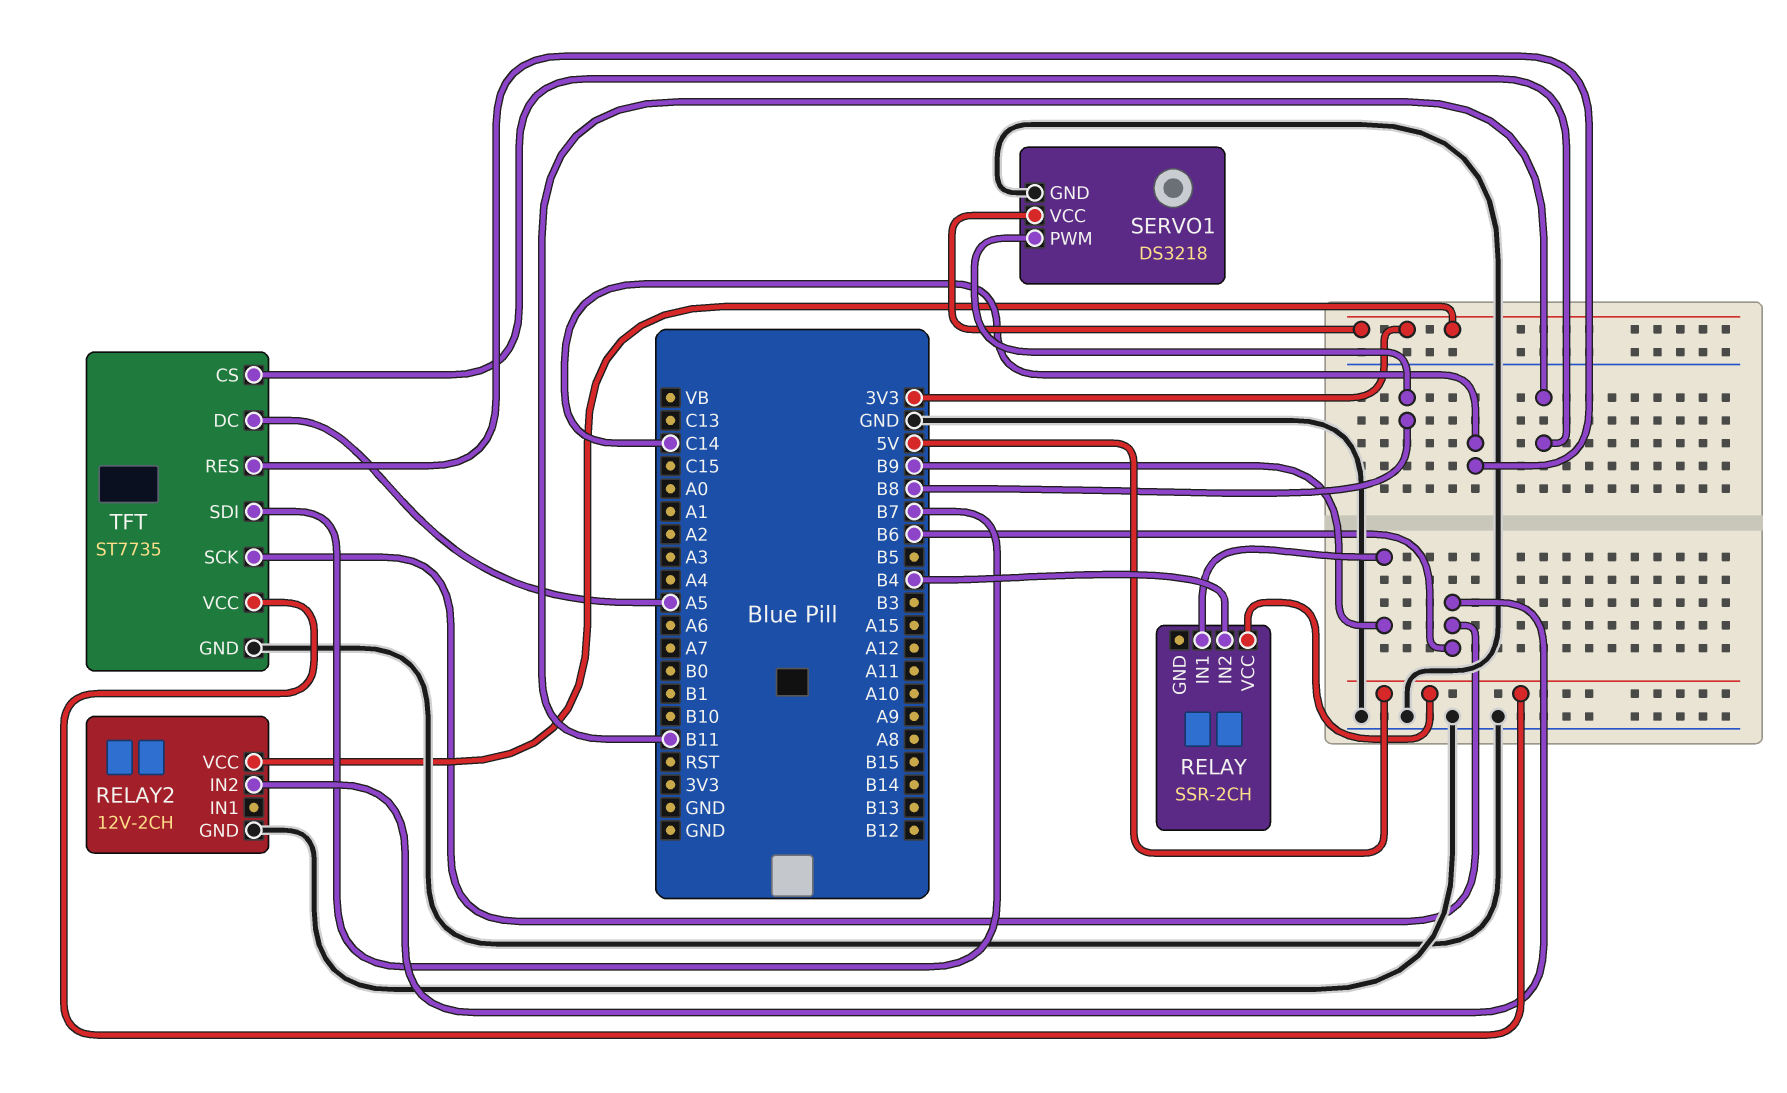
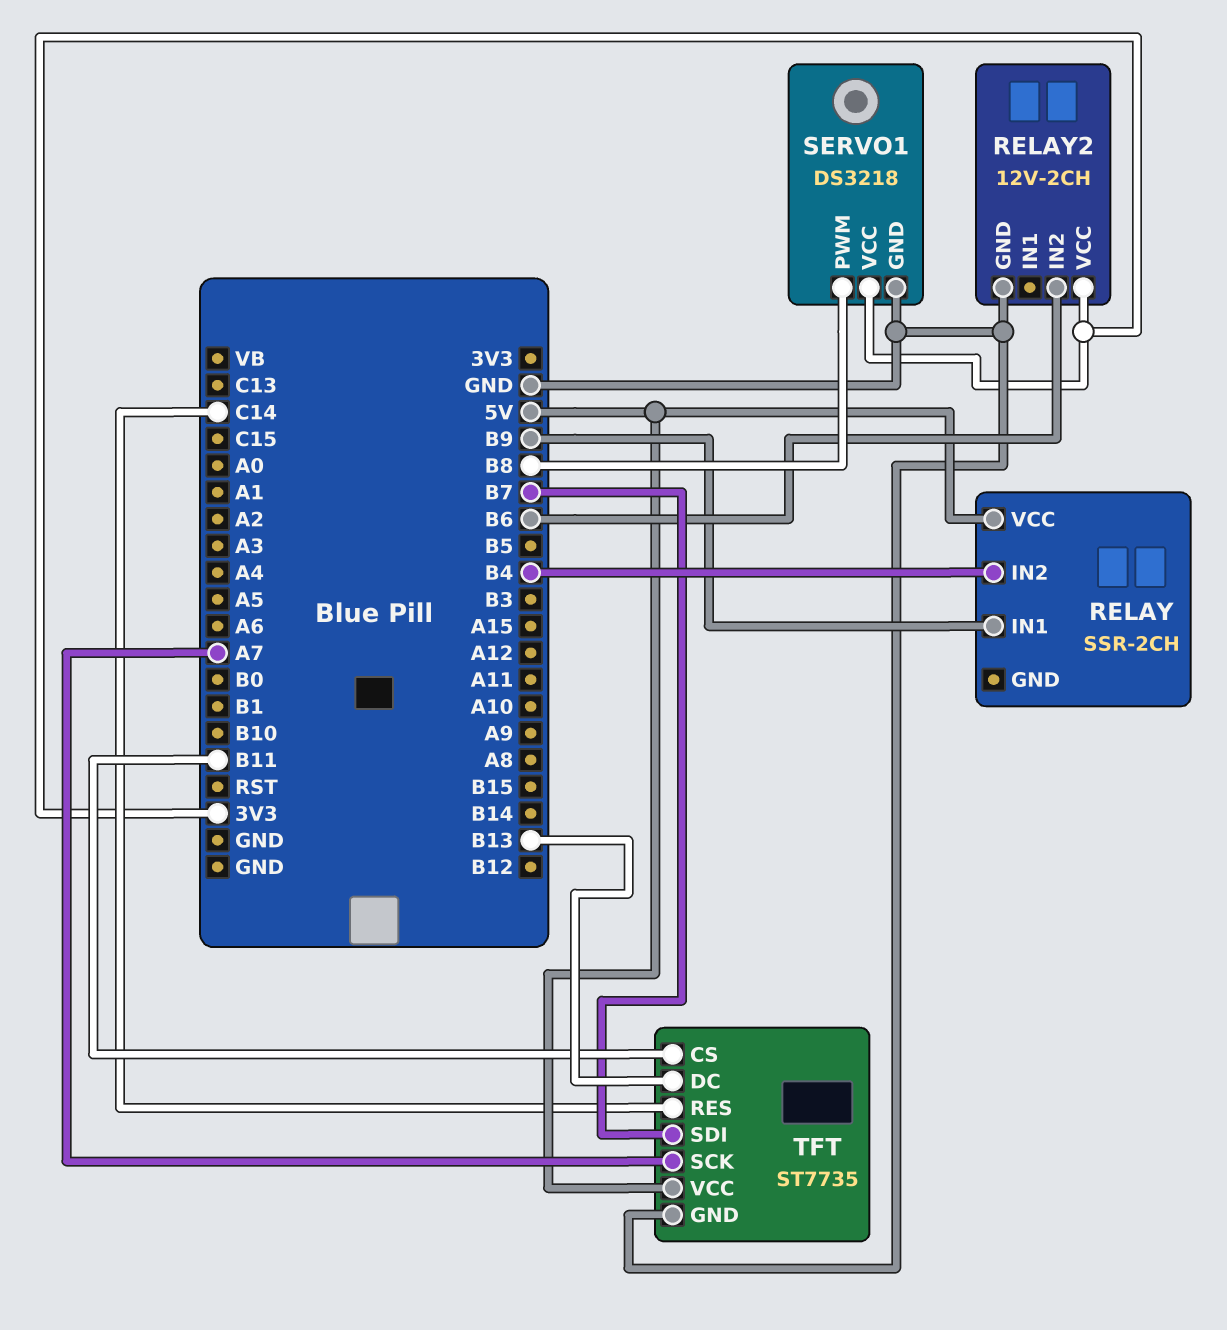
TFT pin DC: A5 -> B13
TFT pin SCK: B6 -> A7

